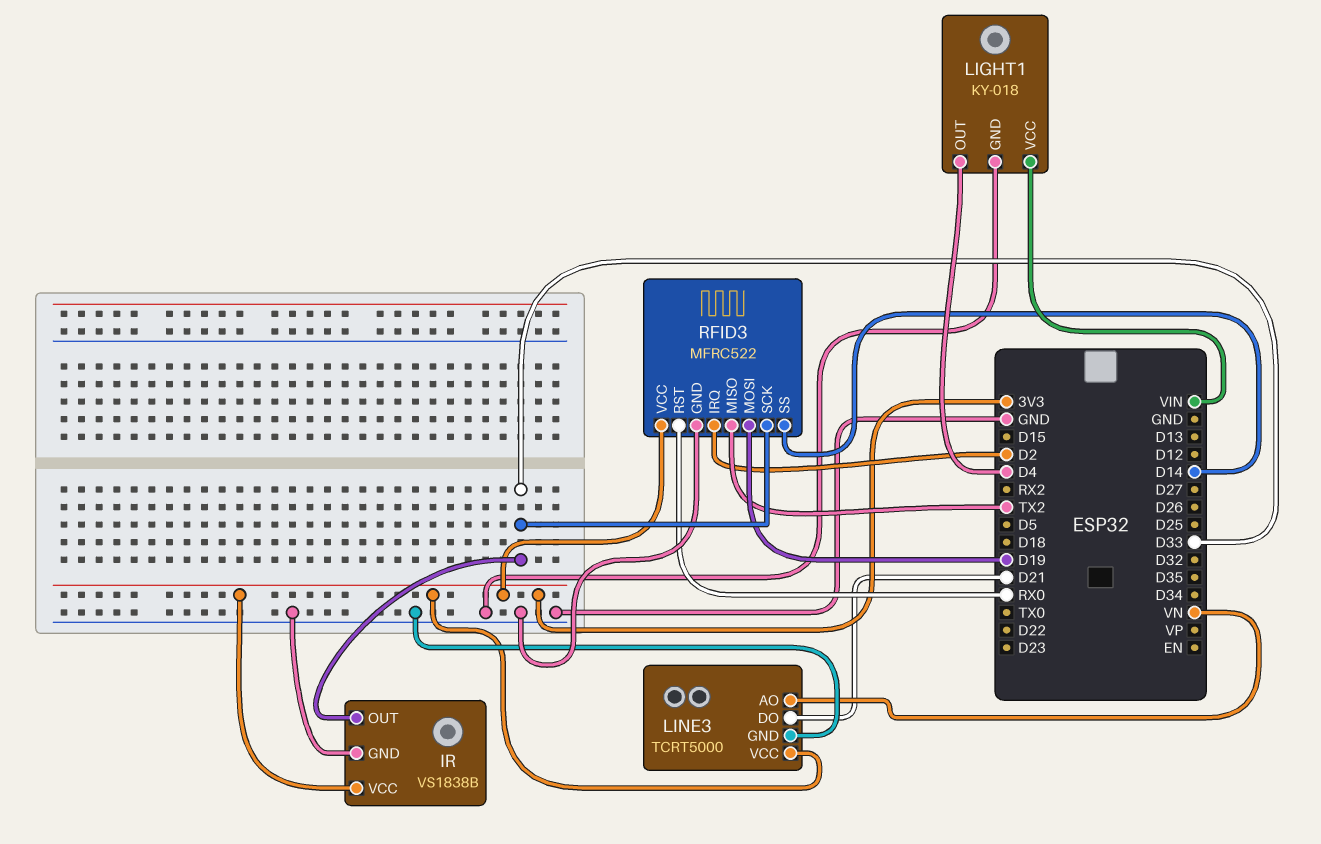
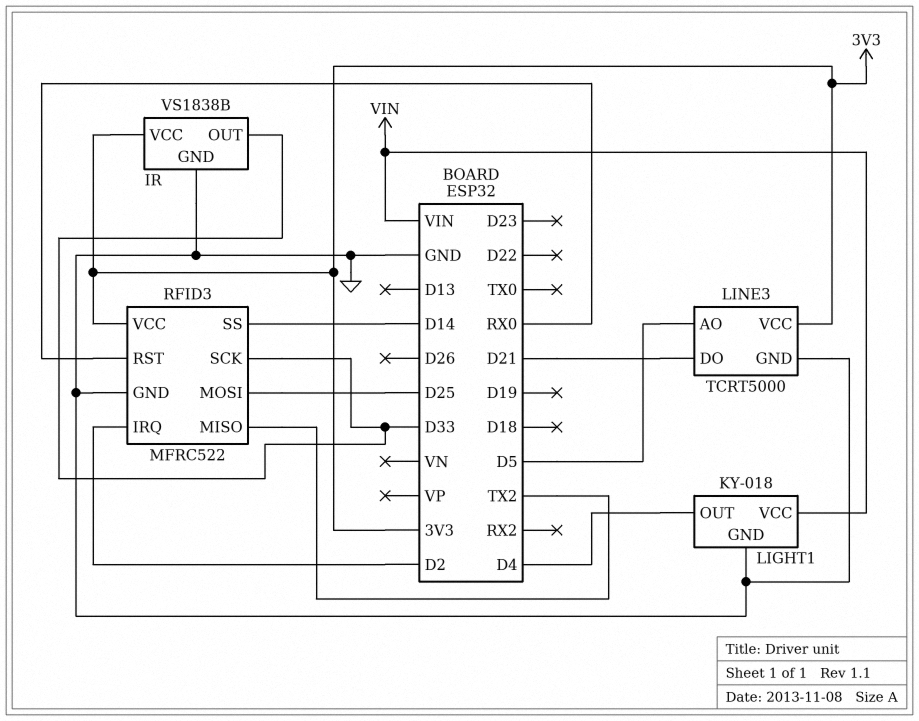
LINE3 pin AO: VN -> D5
RFID3 pin MOSI: D19 -> D25

